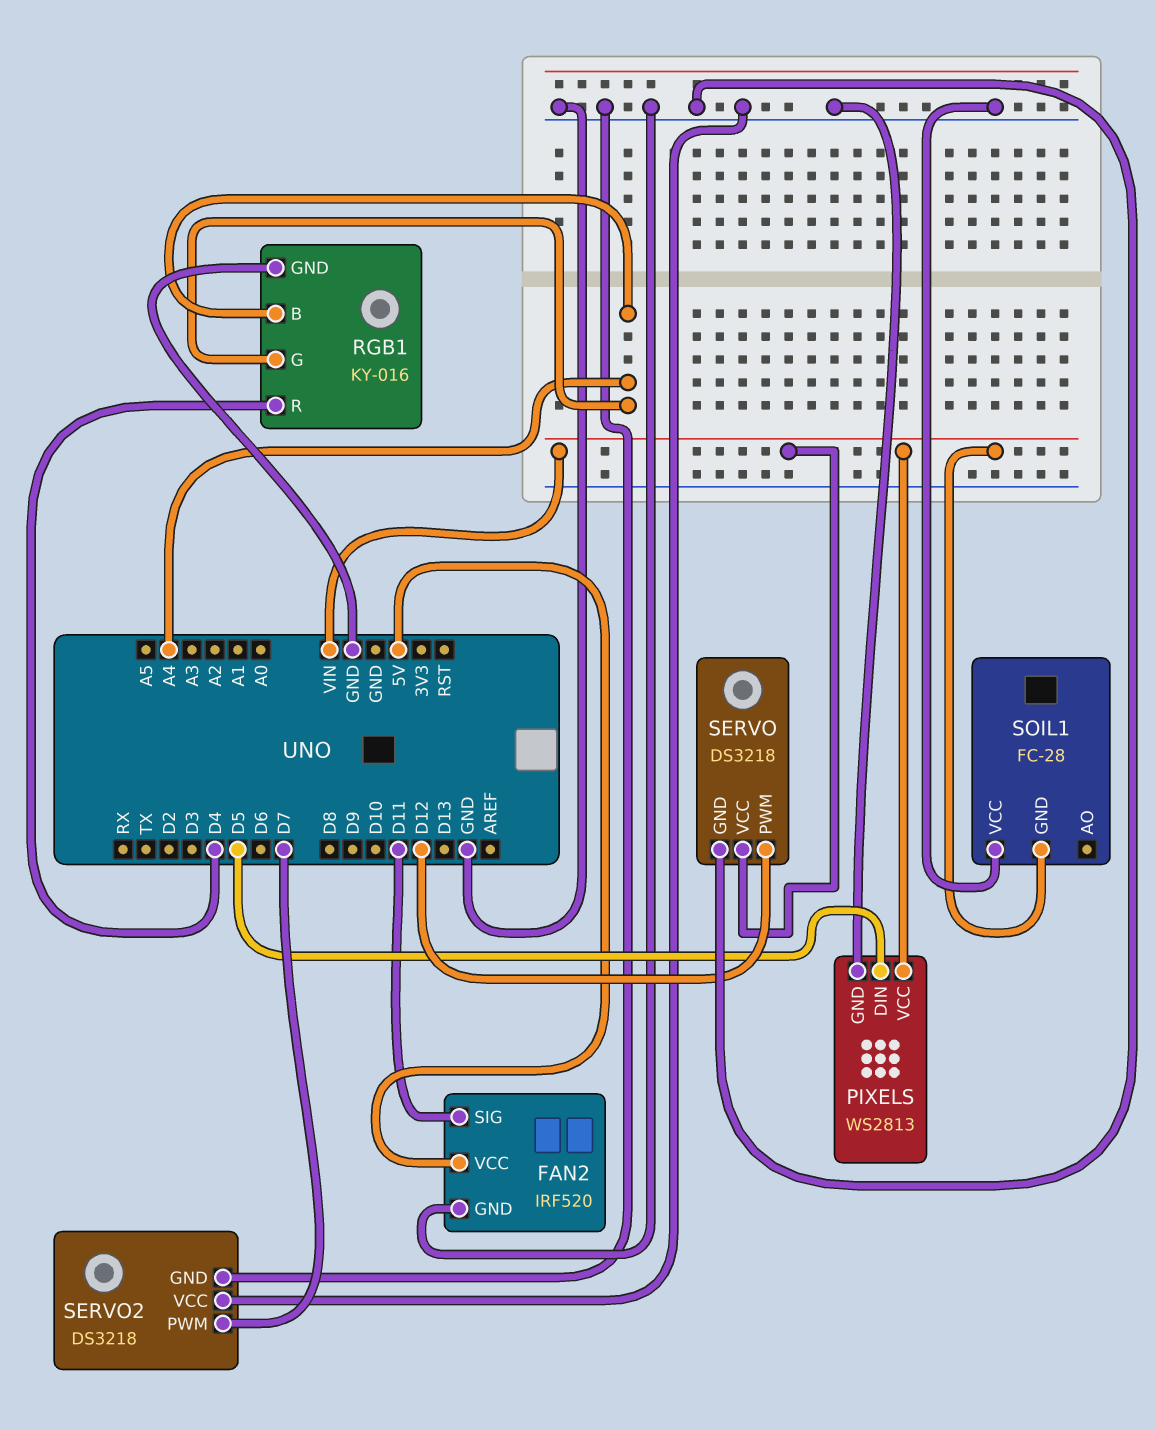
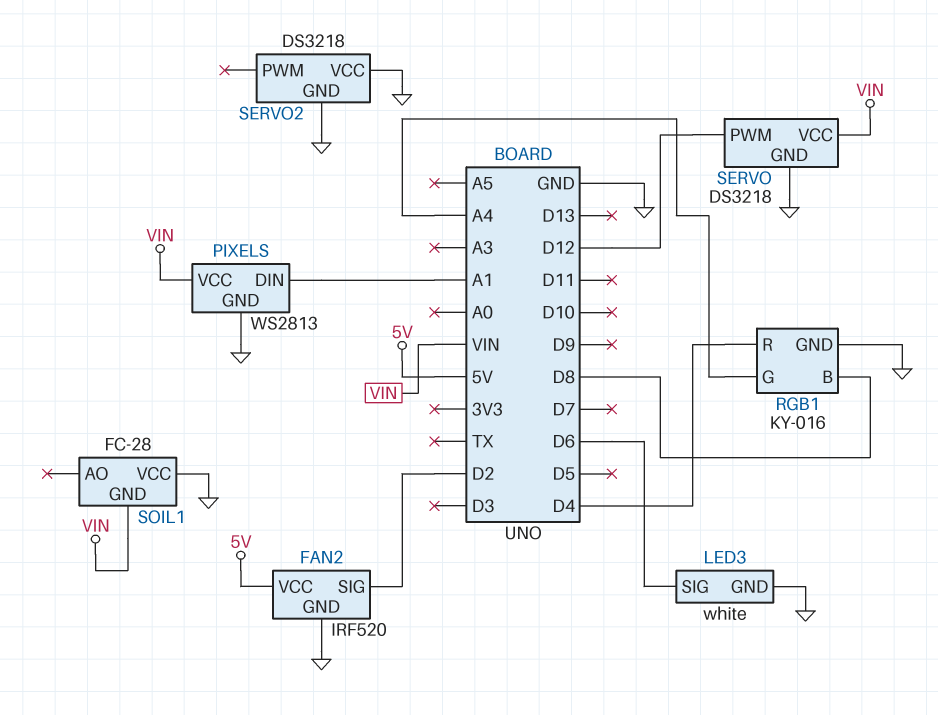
FAN2 pin SIG: D11 -> D2
LED3: none -> white
LED3 pin GND: none -> GND
LED3 pin SIG: none -> D6
PIXELS pin DIN: D5 -> A1
RGB1 pin B: A4 -> D8
SERVO2 pin PWM: D7 -> none

